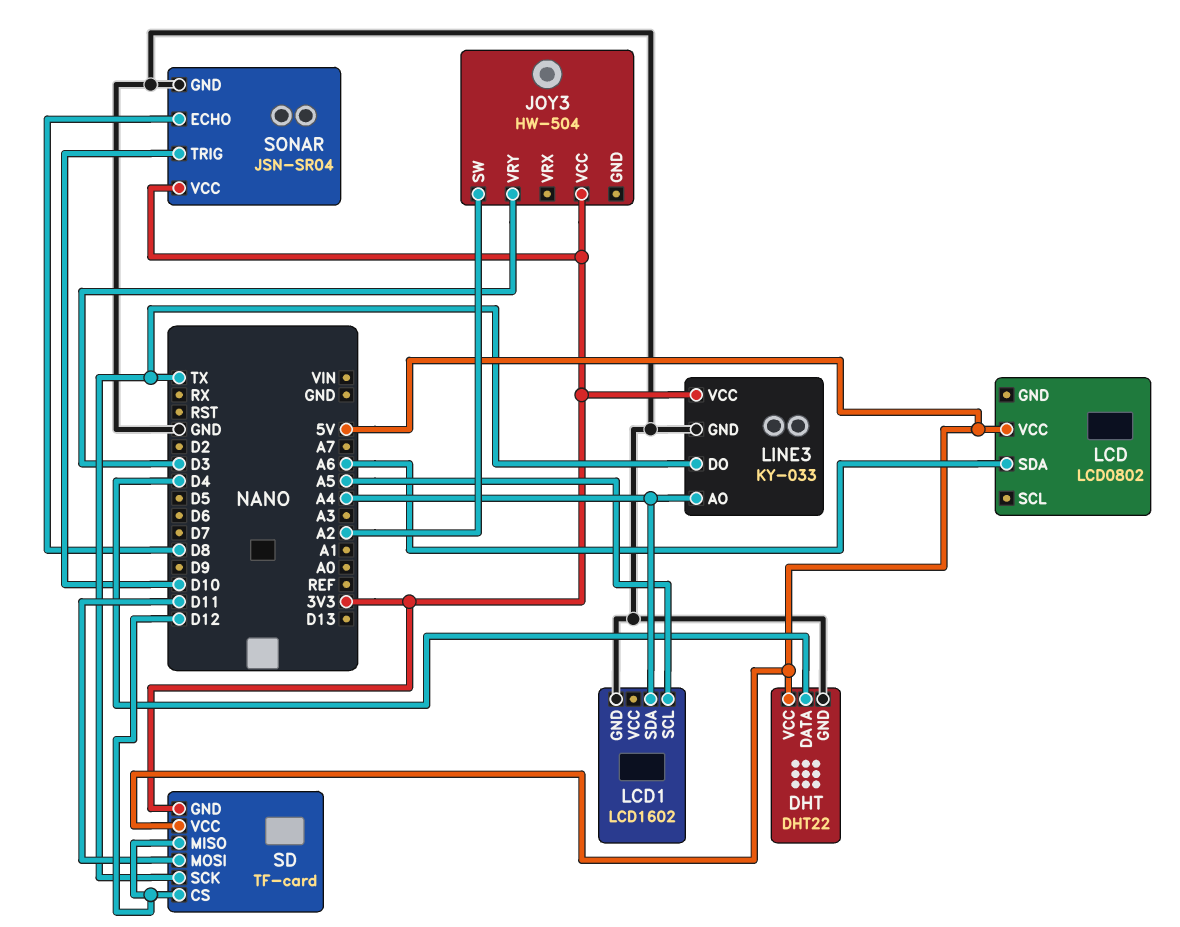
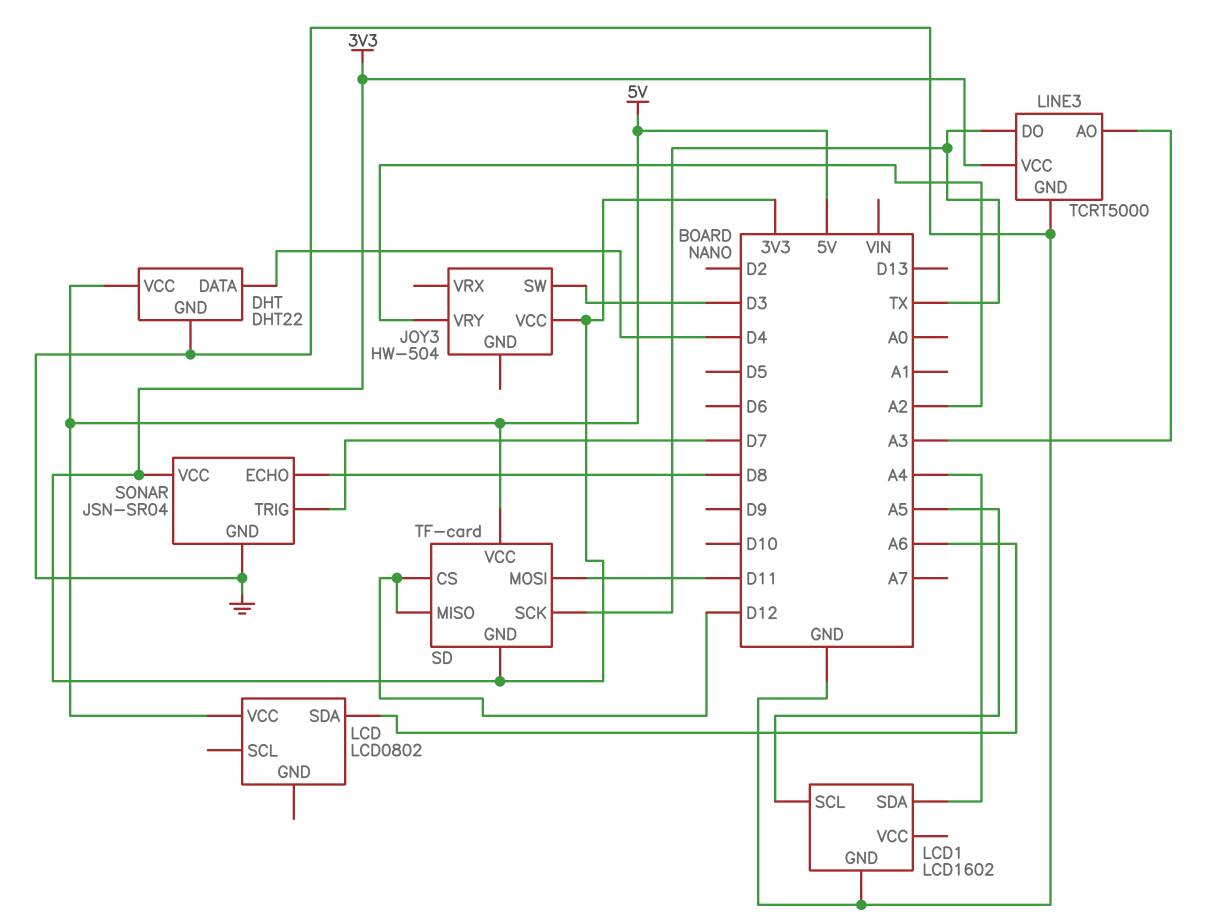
JOY3 pin SW: A2 -> D3
JOY3 pin VRY: D3 -> A2
LINE3: KY-033 -> TCRT5000
LINE3 pin AO: A4 -> A3
SONAR pin TRIG: D10 -> D7

